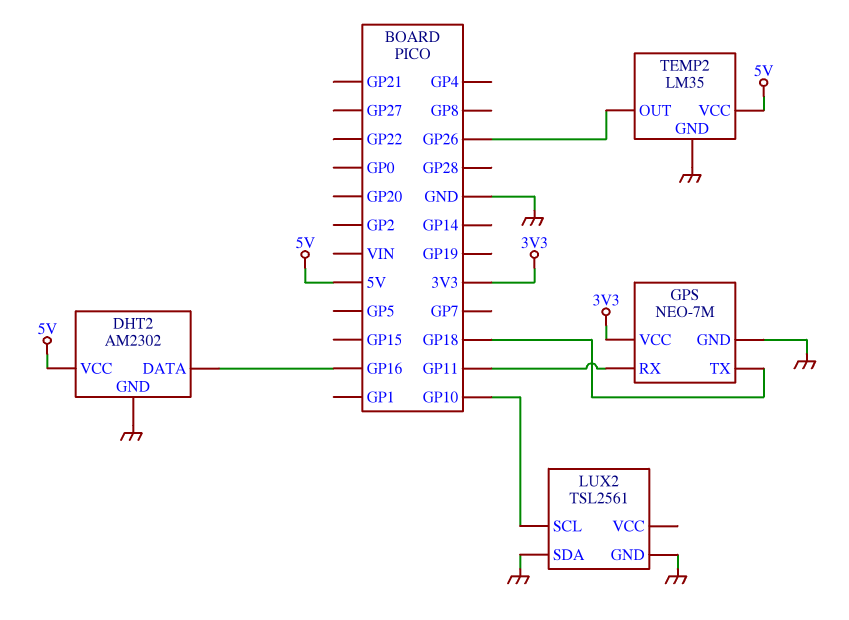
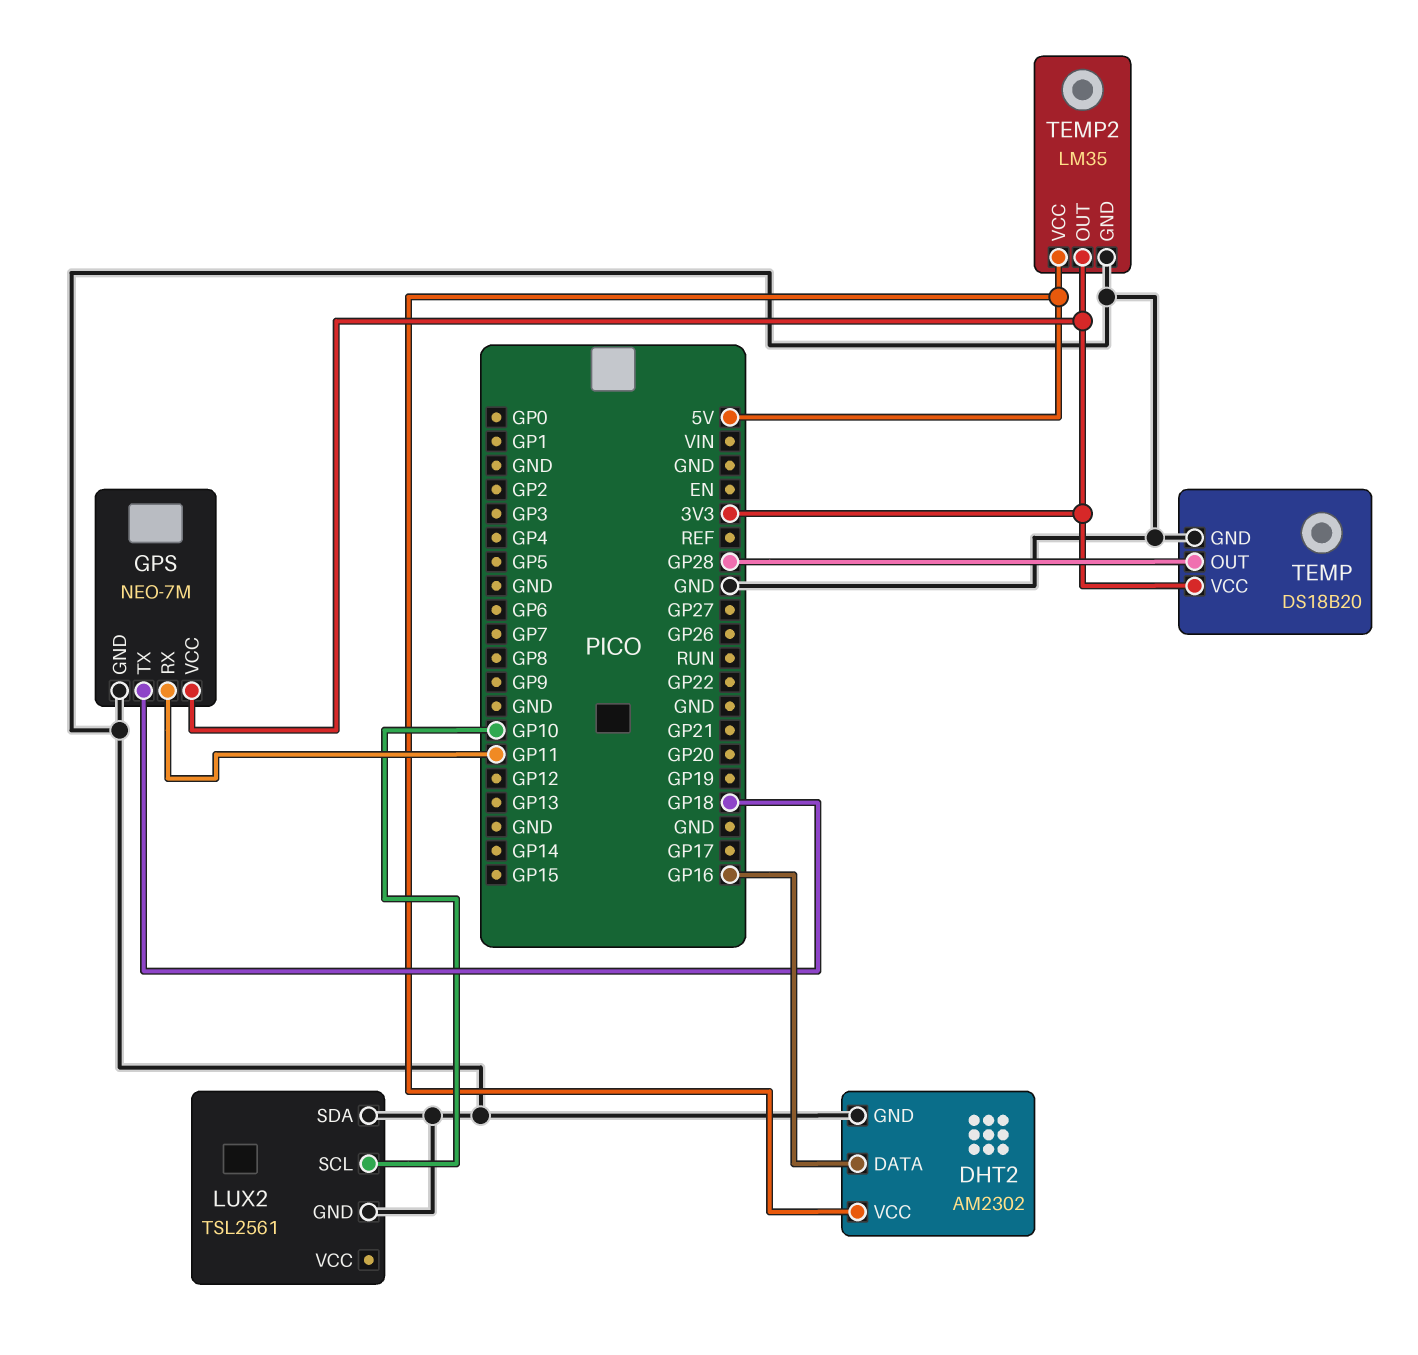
TEMP: none -> DS18B20
TEMP pin GND: none -> GND
TEMP pin OUT: none -> GP28
TEMP pin VCC: none -> 3V3
TEMP2 pin OUT: GP26 -> 3V3

